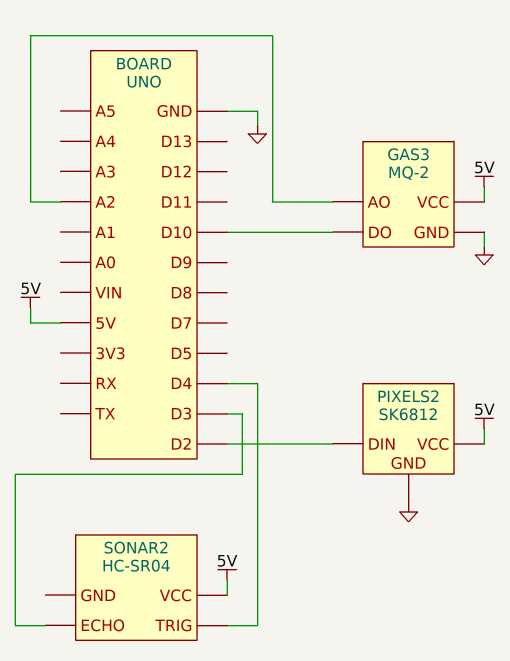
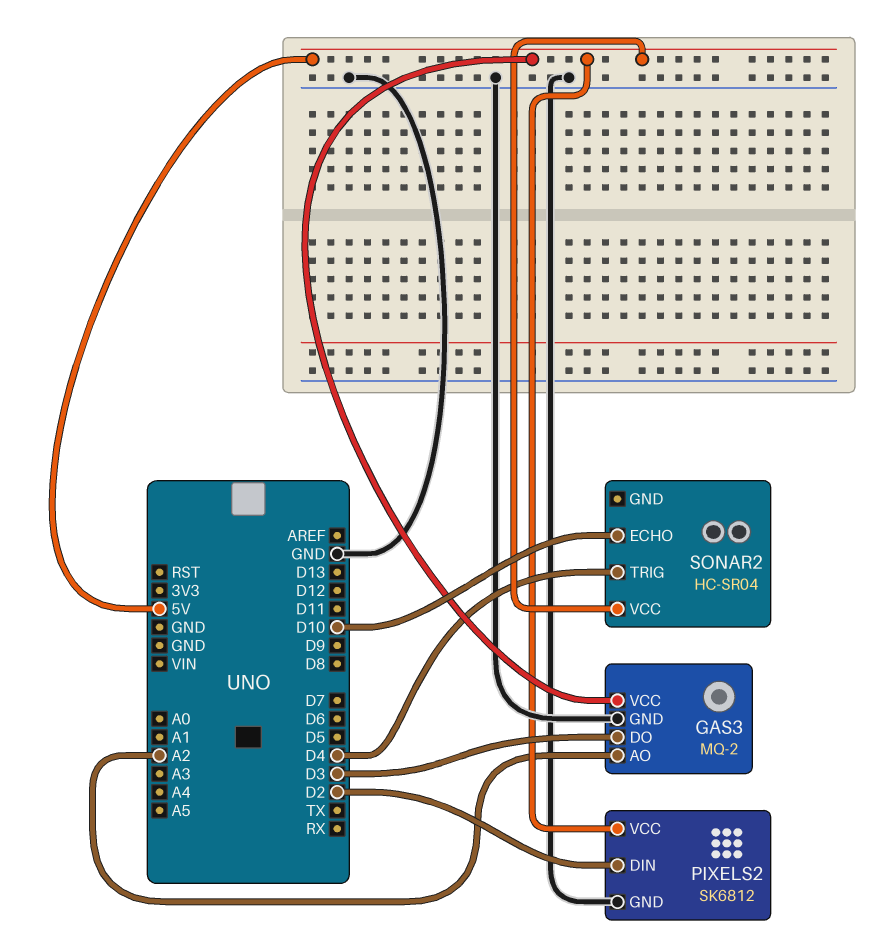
GAS3 pin DO: D10 -> D3
SONAR2 pin ECHO: D3 -> D10

